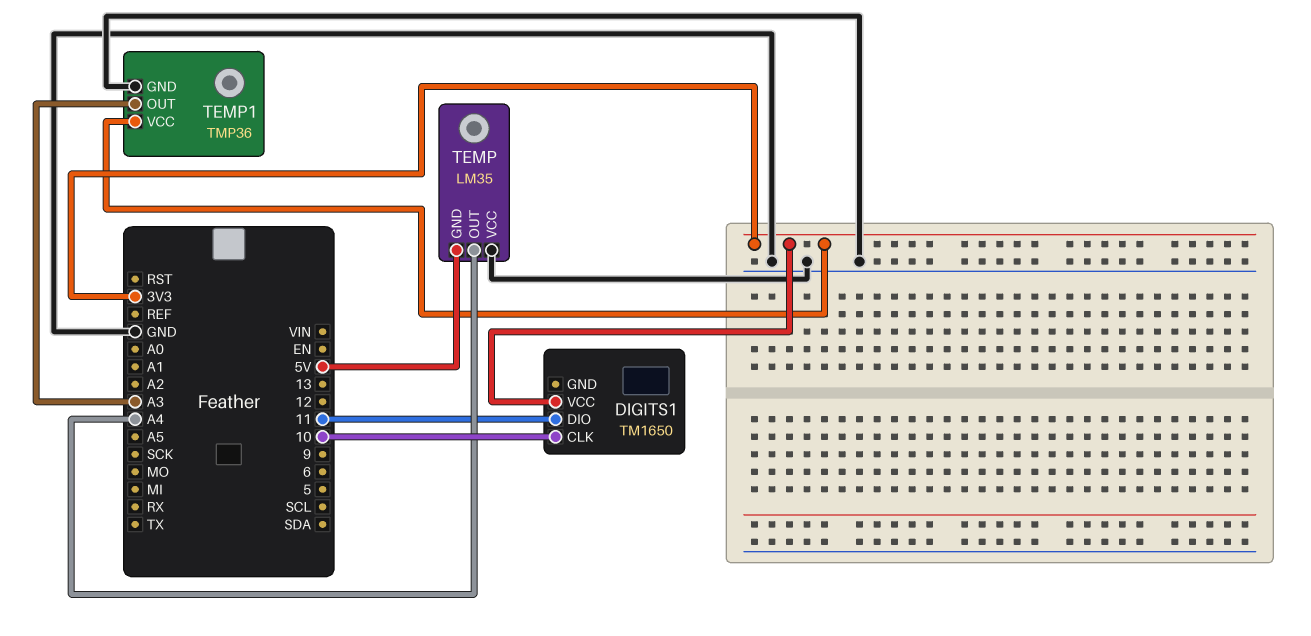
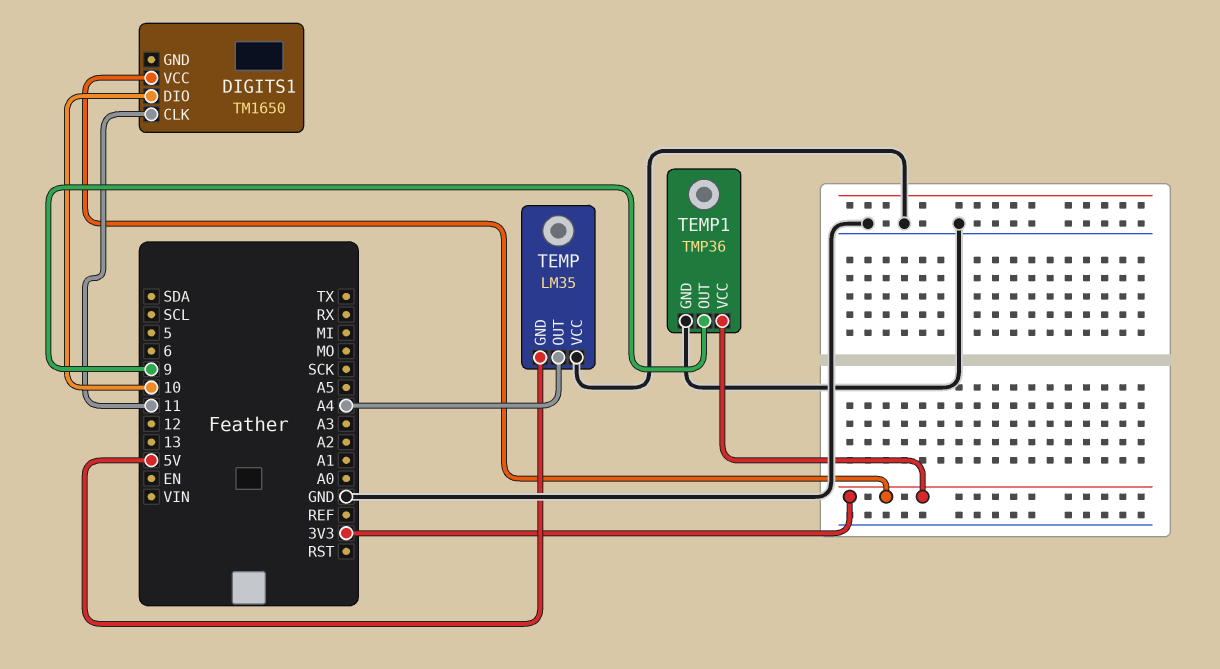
DIGITS1 pin CLK: 10 -> 11
DIGITS1 pin DIO: 11 -> 10
TEMP1 pin OUT: A3 -> 9

